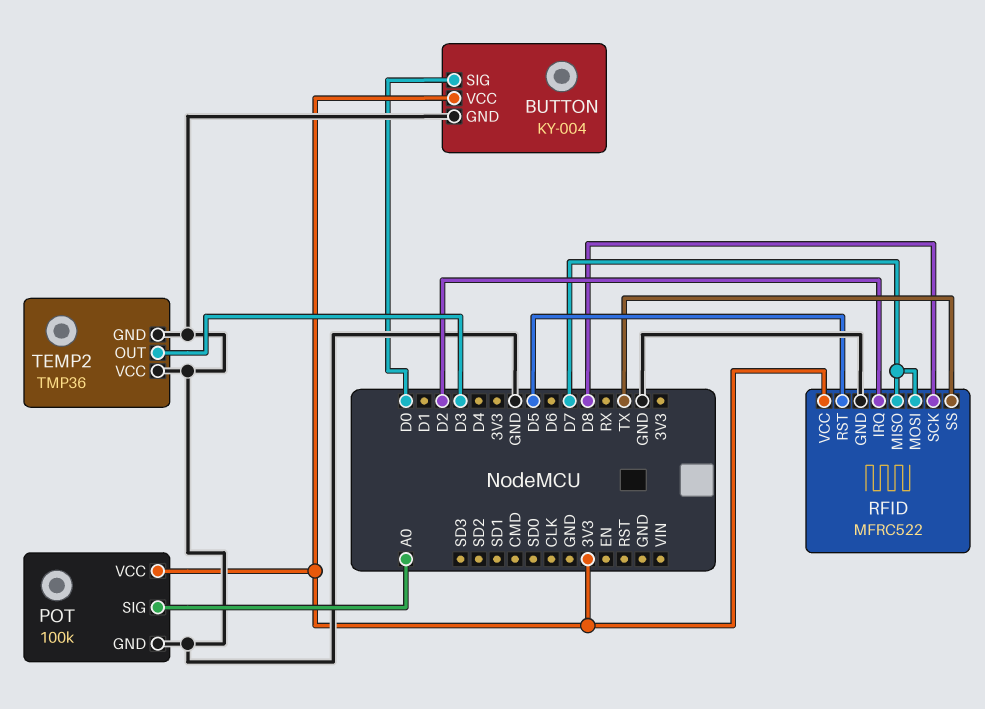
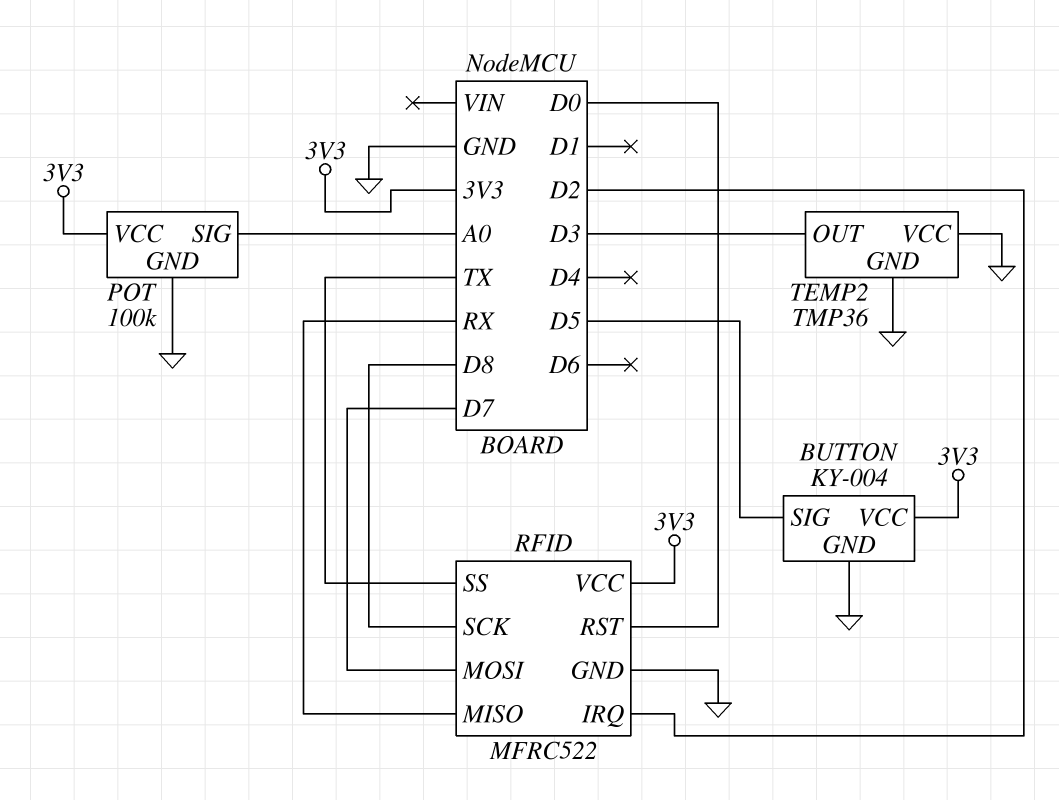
BUTTON pin SIG: D0 -> D5
RFID pin MISO: D7 -> RX
RFID pin RST: D5 -> D0

